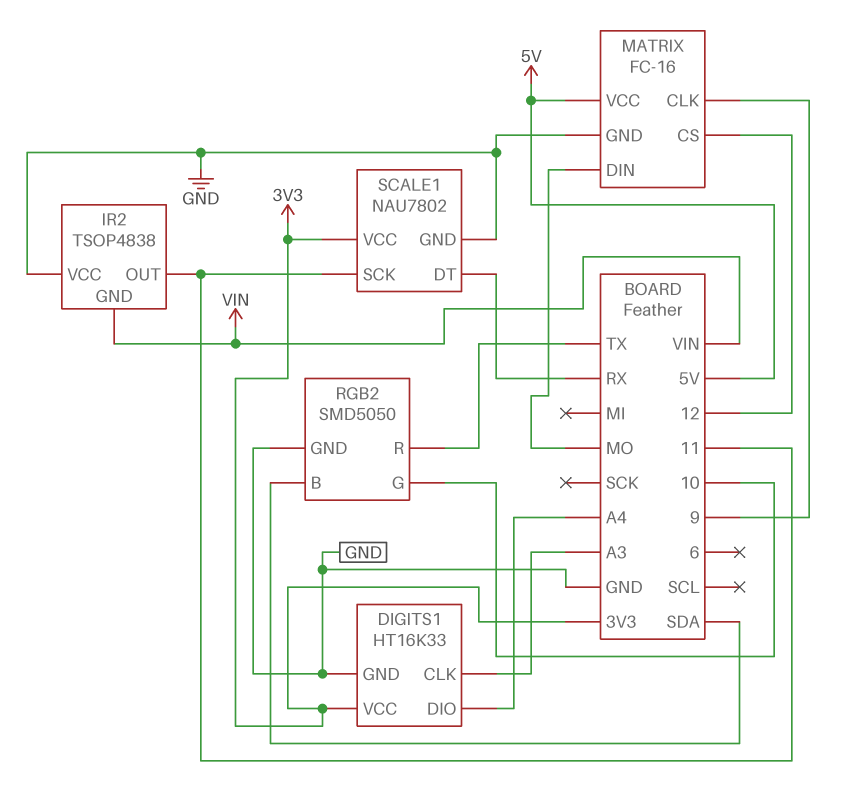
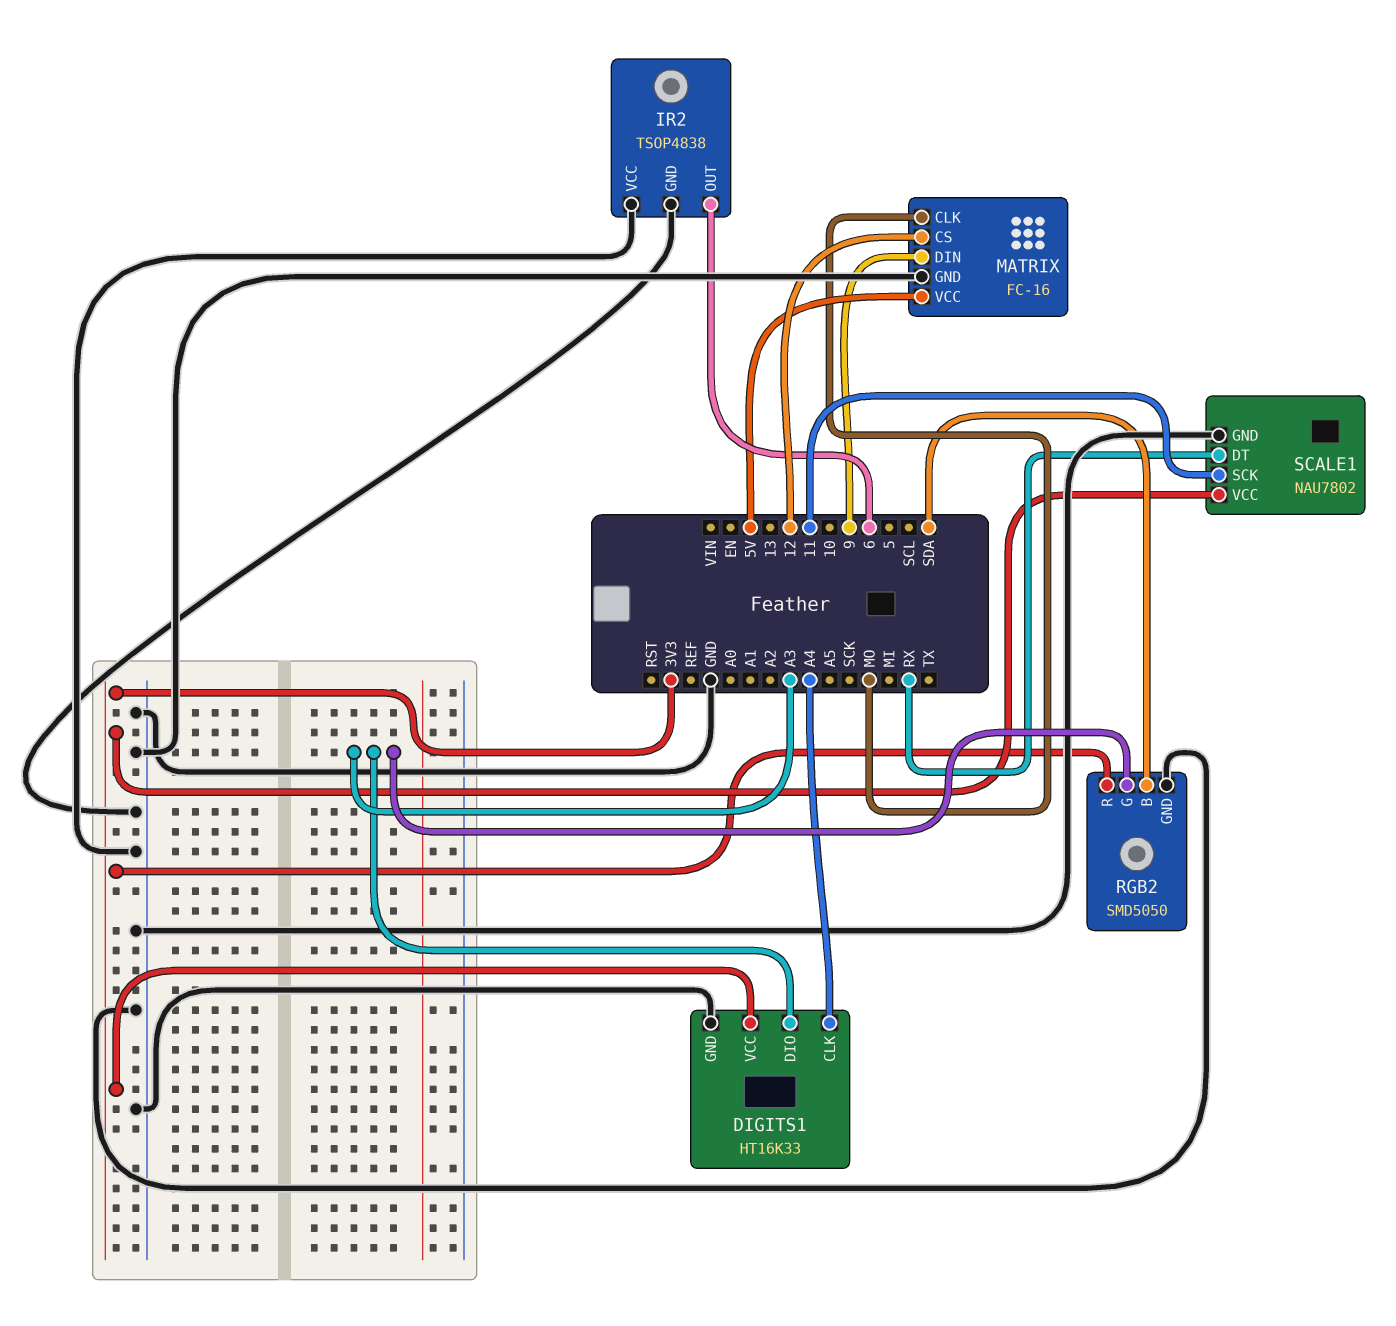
DIGITS1 pin CLK: A3 -> A4
DIGITS1 pin DIO: A4 -> A3
IR2 pin GND: VIN -> GND
IR2 pin OUT: 11 -> 6
MATRIX pin CLK: 9 -> MO
MATRIX pin DIN: MO -> 9
RGB2 pin G: 10 -> A3
RGB2 pin R: TX -> 3V3

